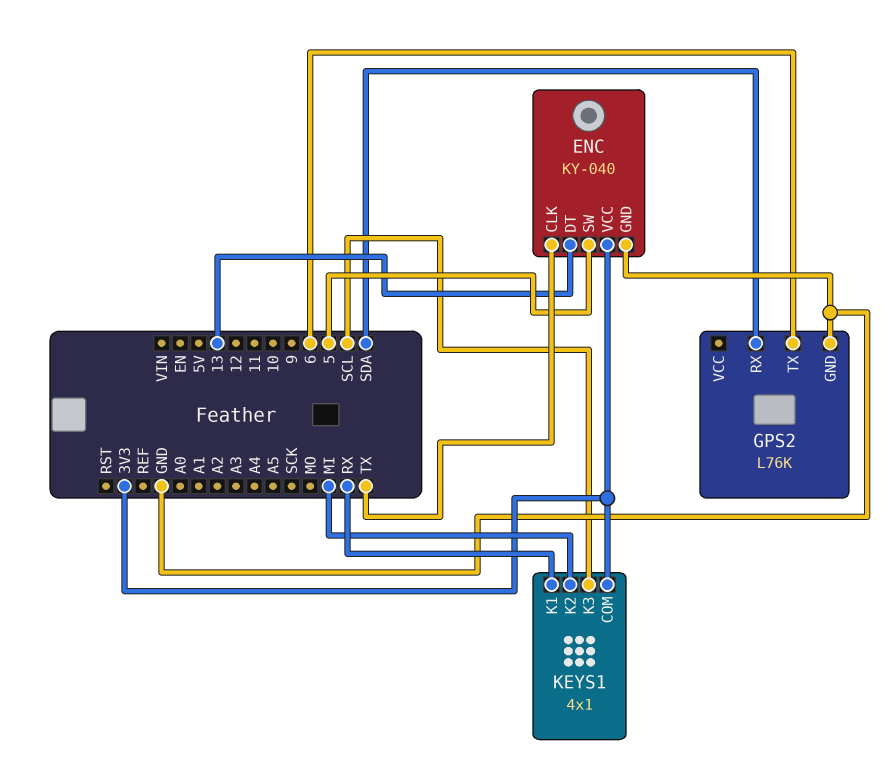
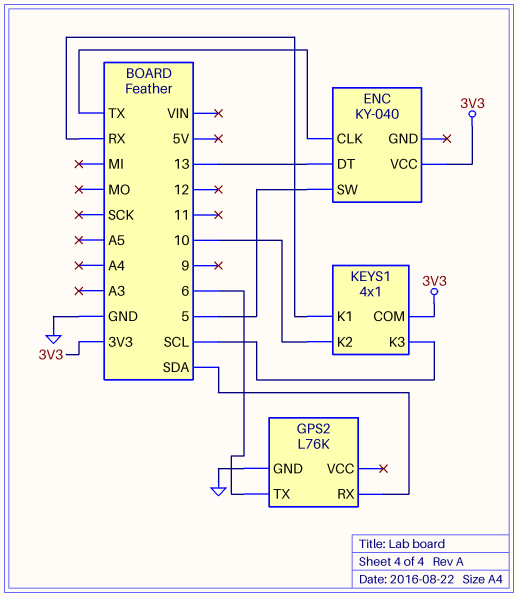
ENC pin GND: GND -> none
KEYS1 pin K2: MI -> 10

